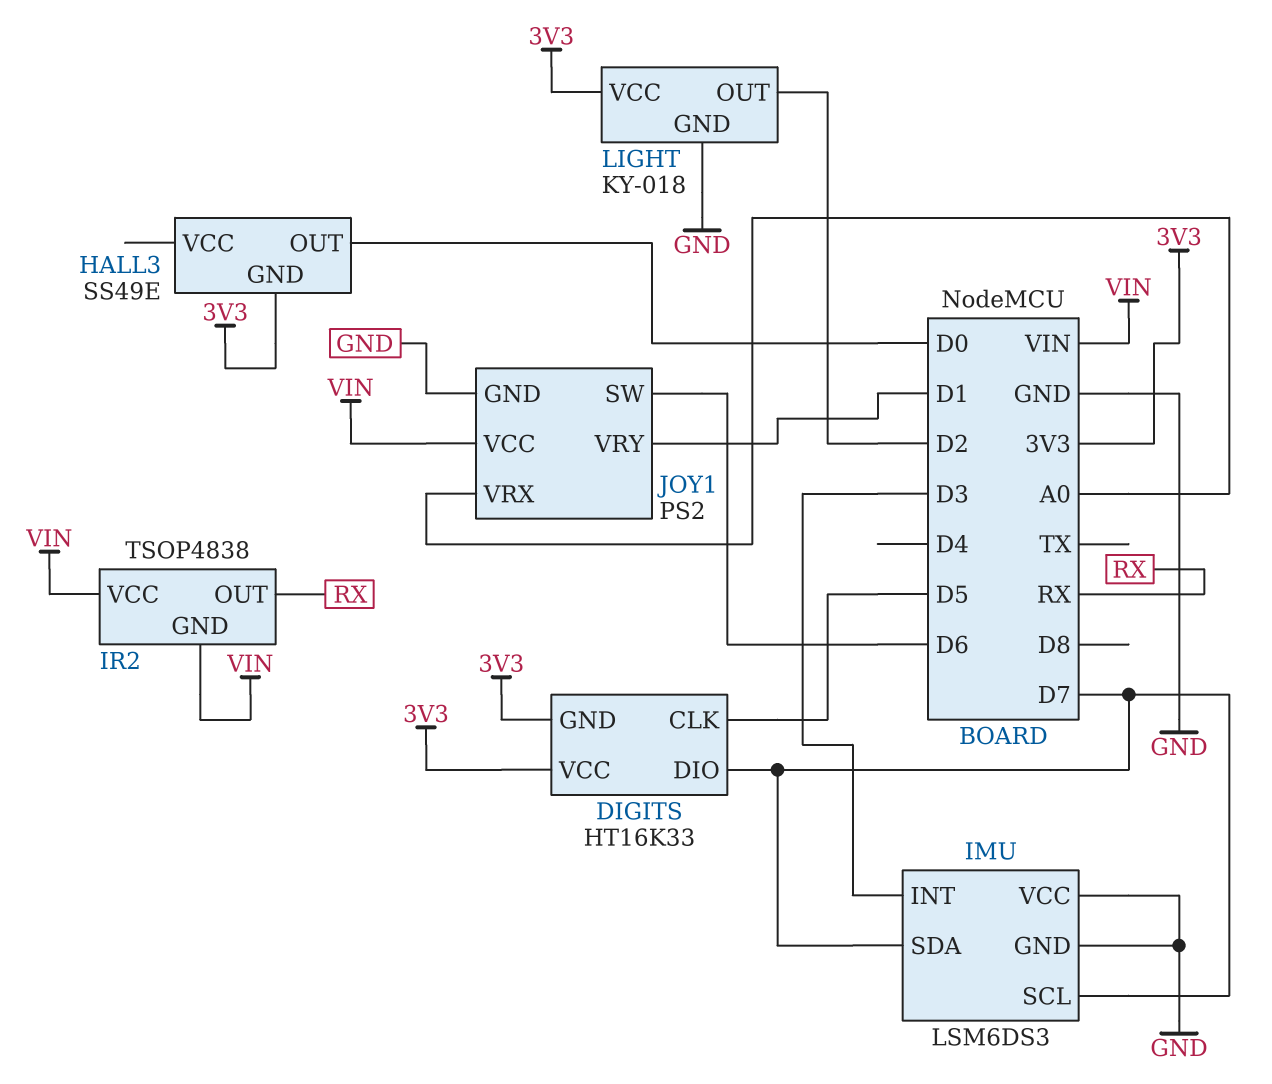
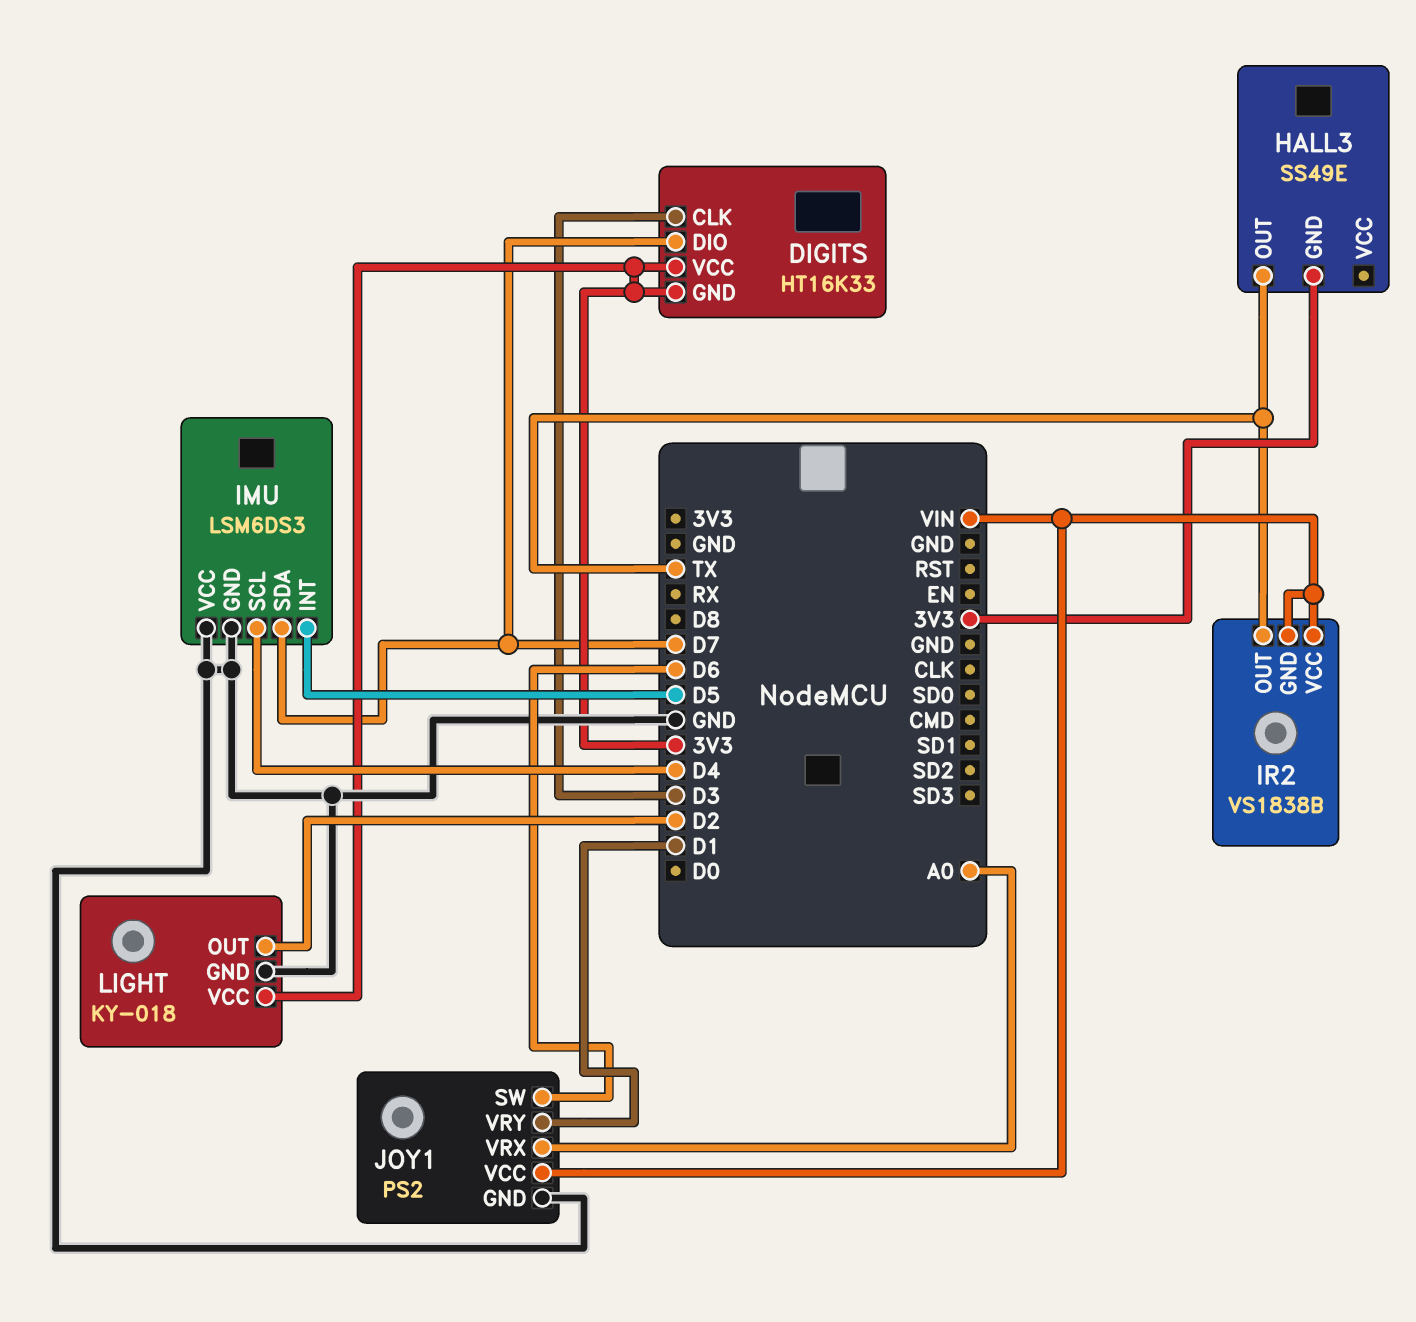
DIGITS pin CLK: D5 -> D3
HALL3 pin OUT: D0 -> TX
IMU pin INT: D3 -> D5
IMU pin SCL: D7 -> D4
IR2: TSOP4838 -> VS1838B
IR2 pin OUT: RX -> TX

